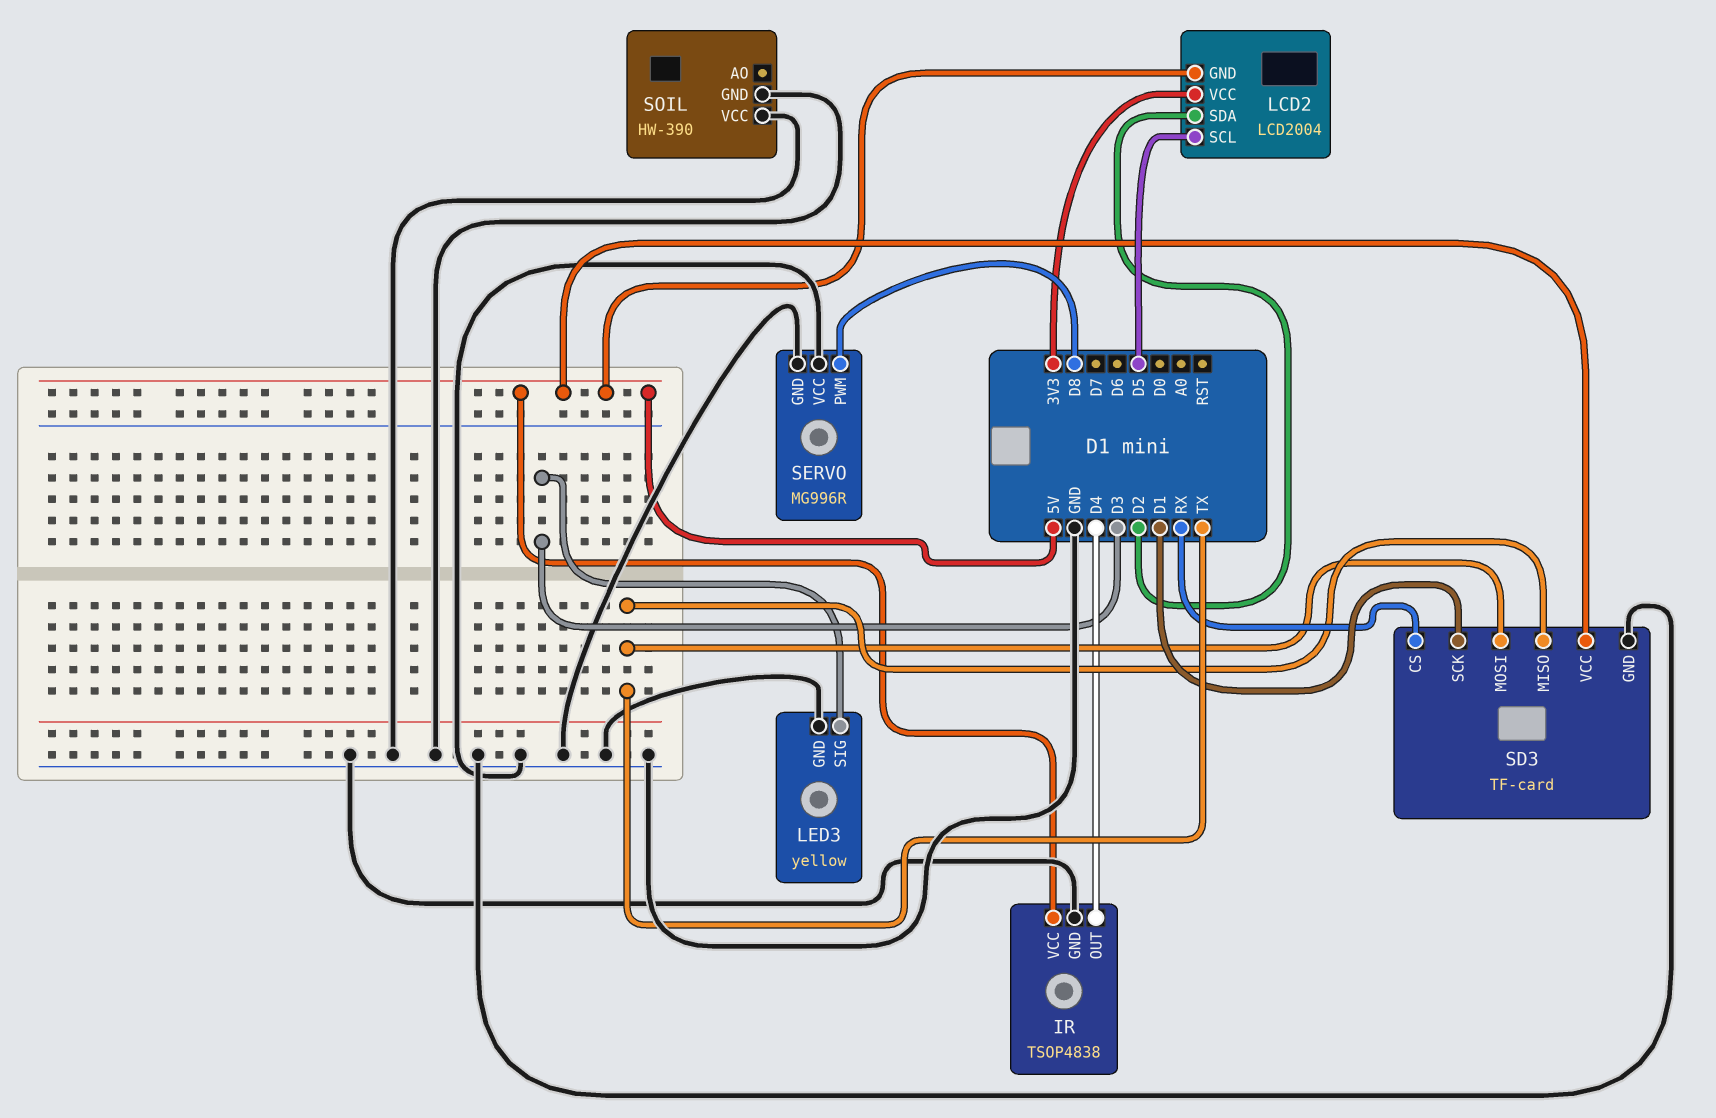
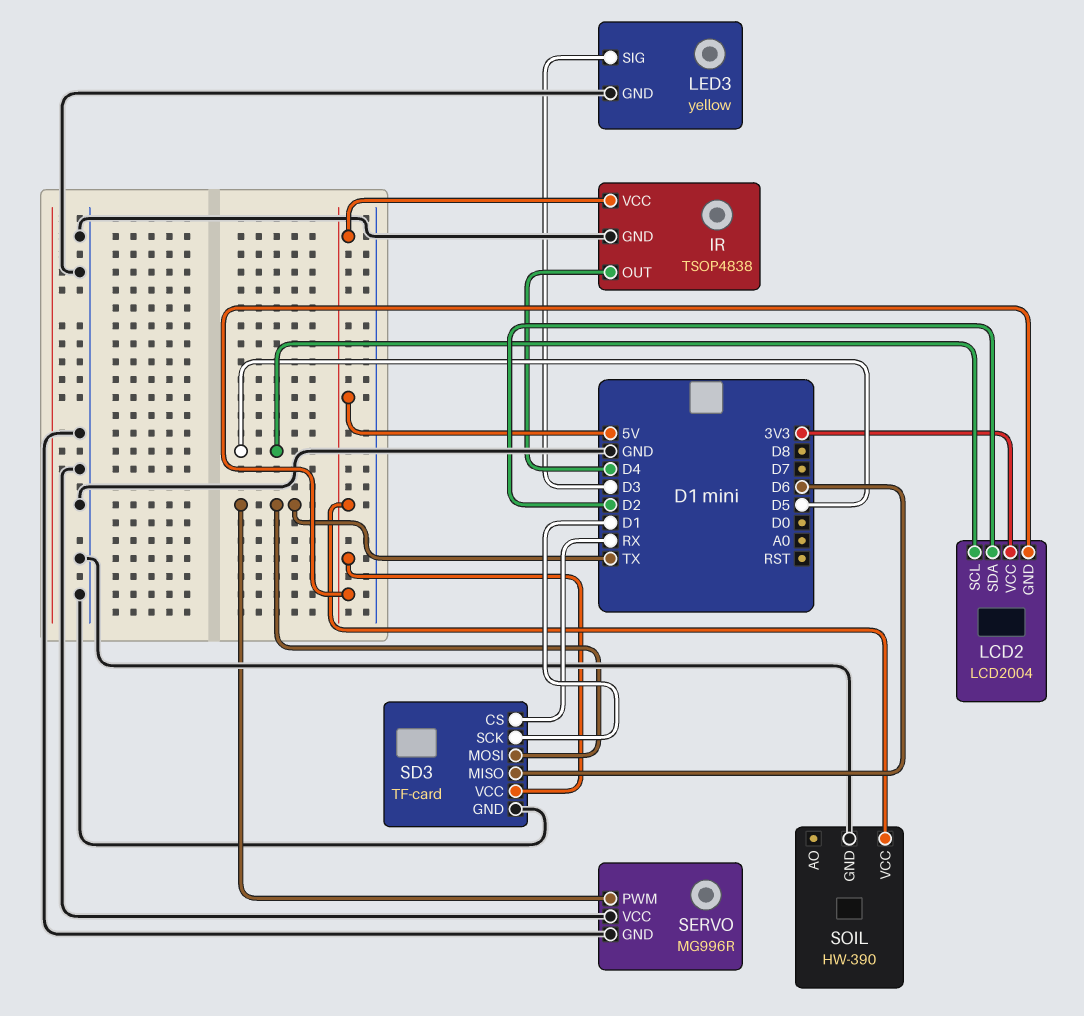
SD3 pin MISO: TX -> D6
SERVO pin PWM: D8 -> TX
SOIL pin VCC: GND -> 5V

